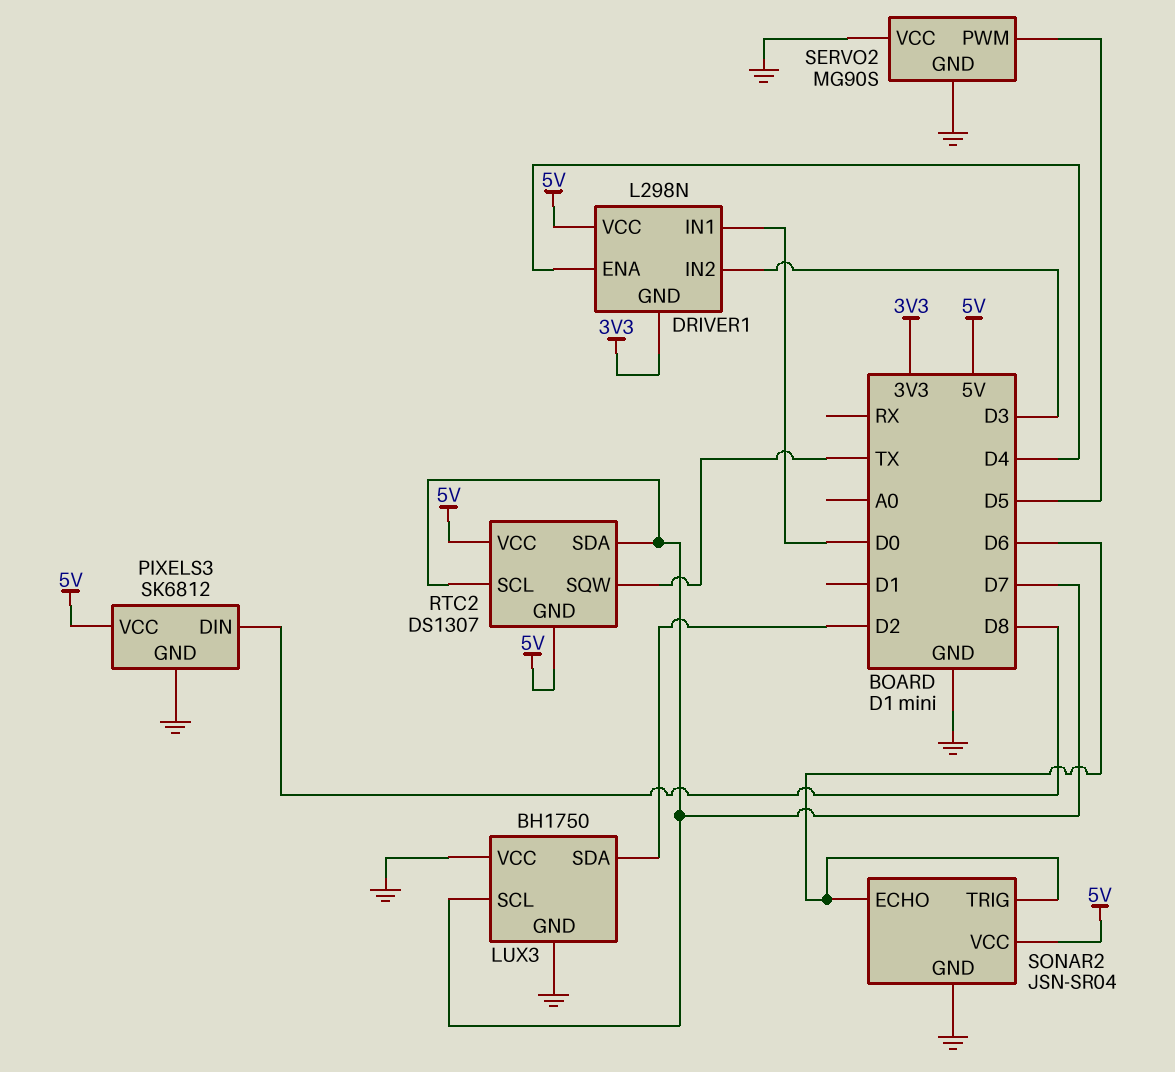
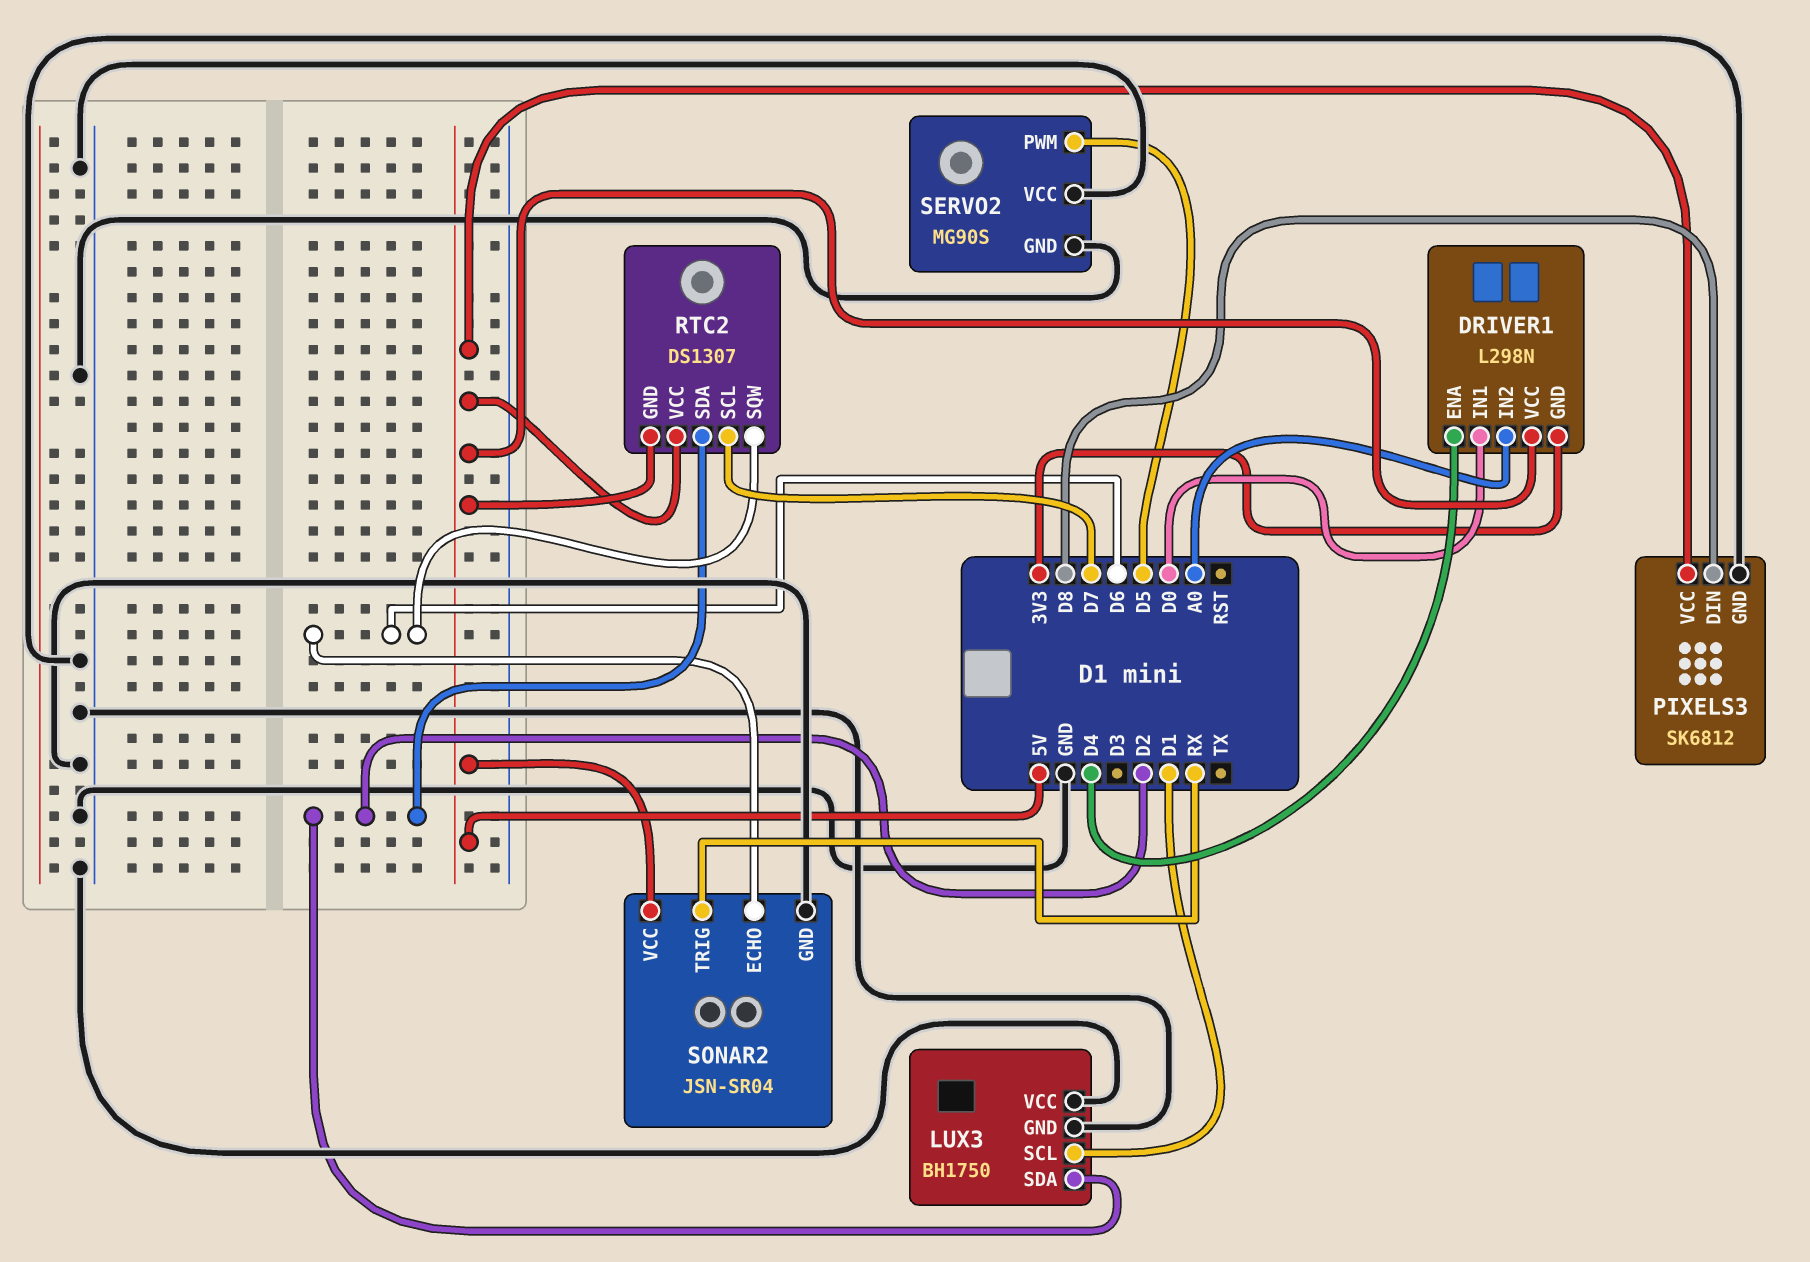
DRIVER1 pin IN2: D3 -> A0
LUX3 pin SCL: D7 -> D1
RTC2 pin SDA: D7 -> D2
RTC2 pin SQW: TX -> D6
SONAR2 pin TRIG: D6 -> RX

